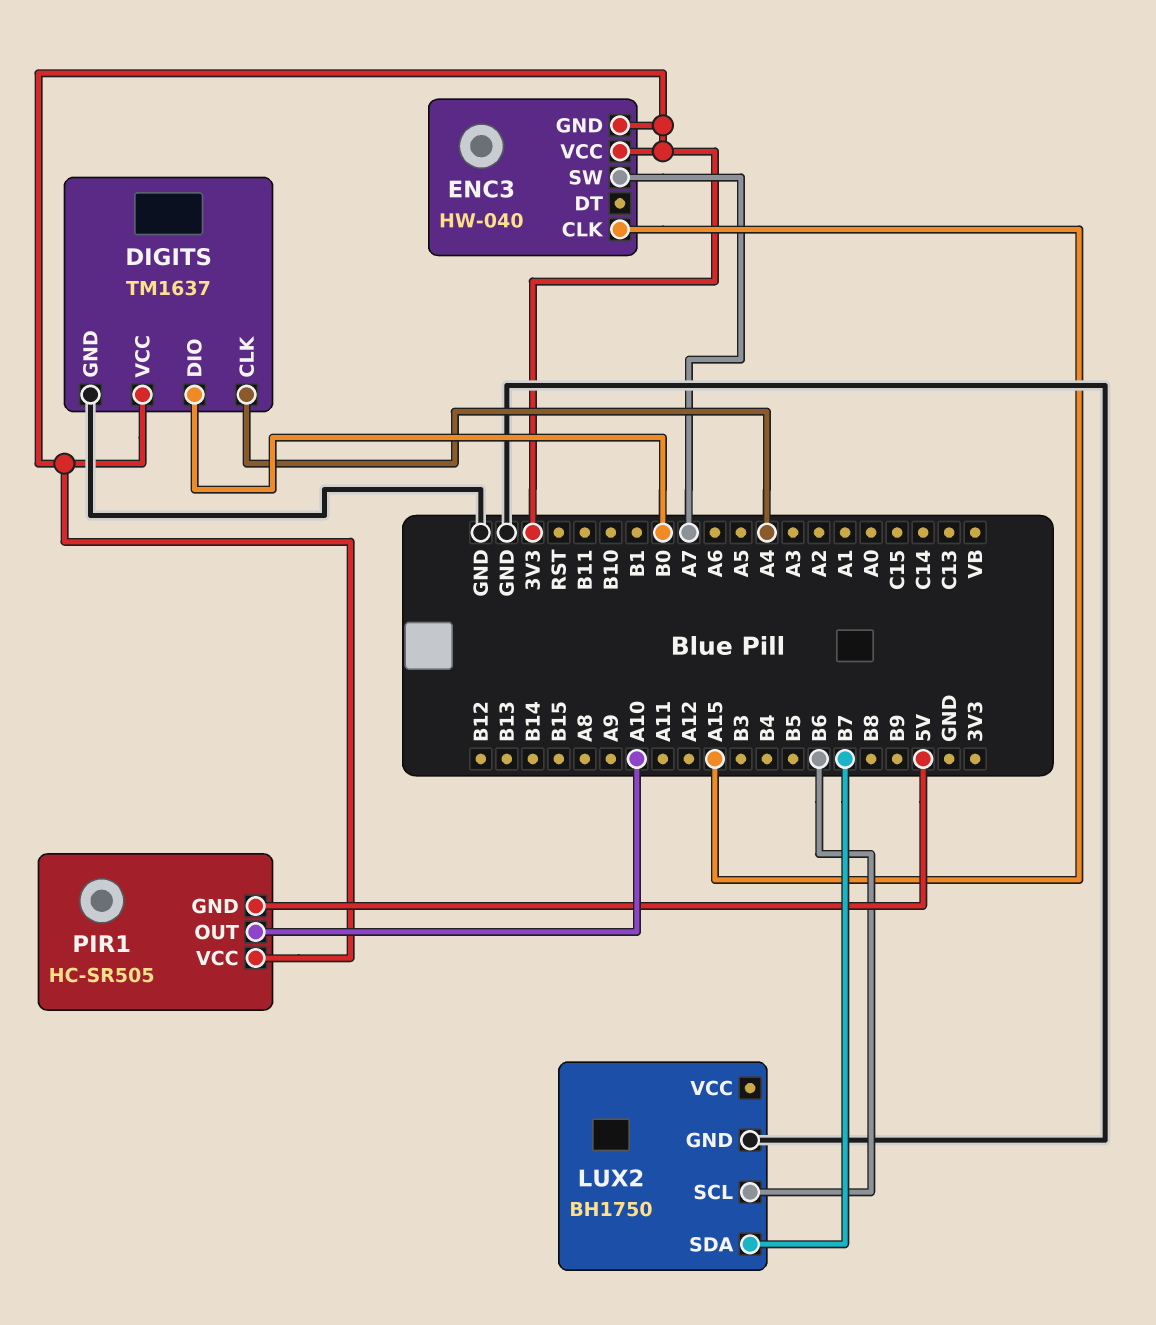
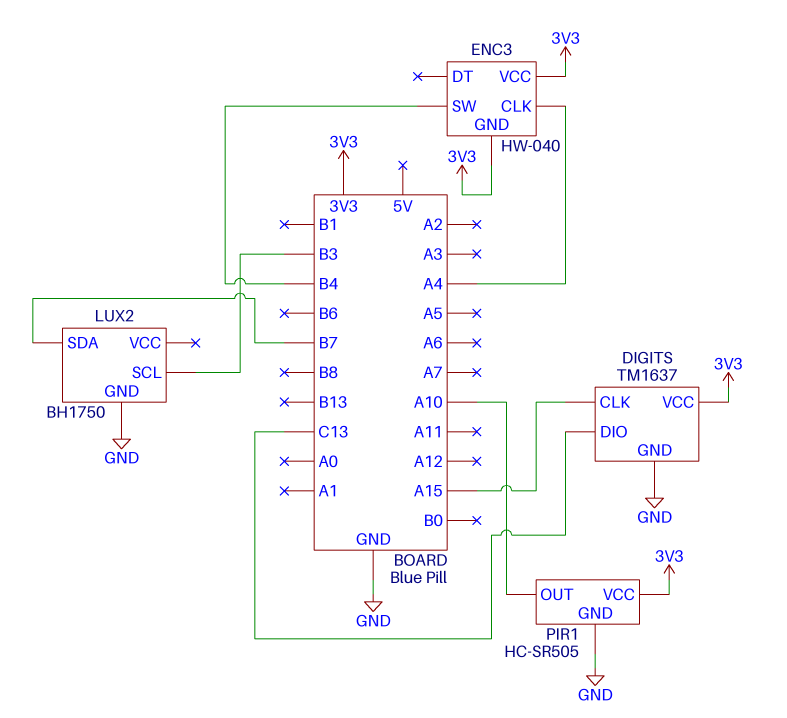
DIGITS pin CLK: A4 -> A15
DIGITS pin DIO: B0 -> C13
ENC3 pin CLK: A15 -> A4
ENC3 pin SW: A7 -> B4
LUX2 pin SCL: B6 -> B3
PIR1 pin GND: 5V -> GND

